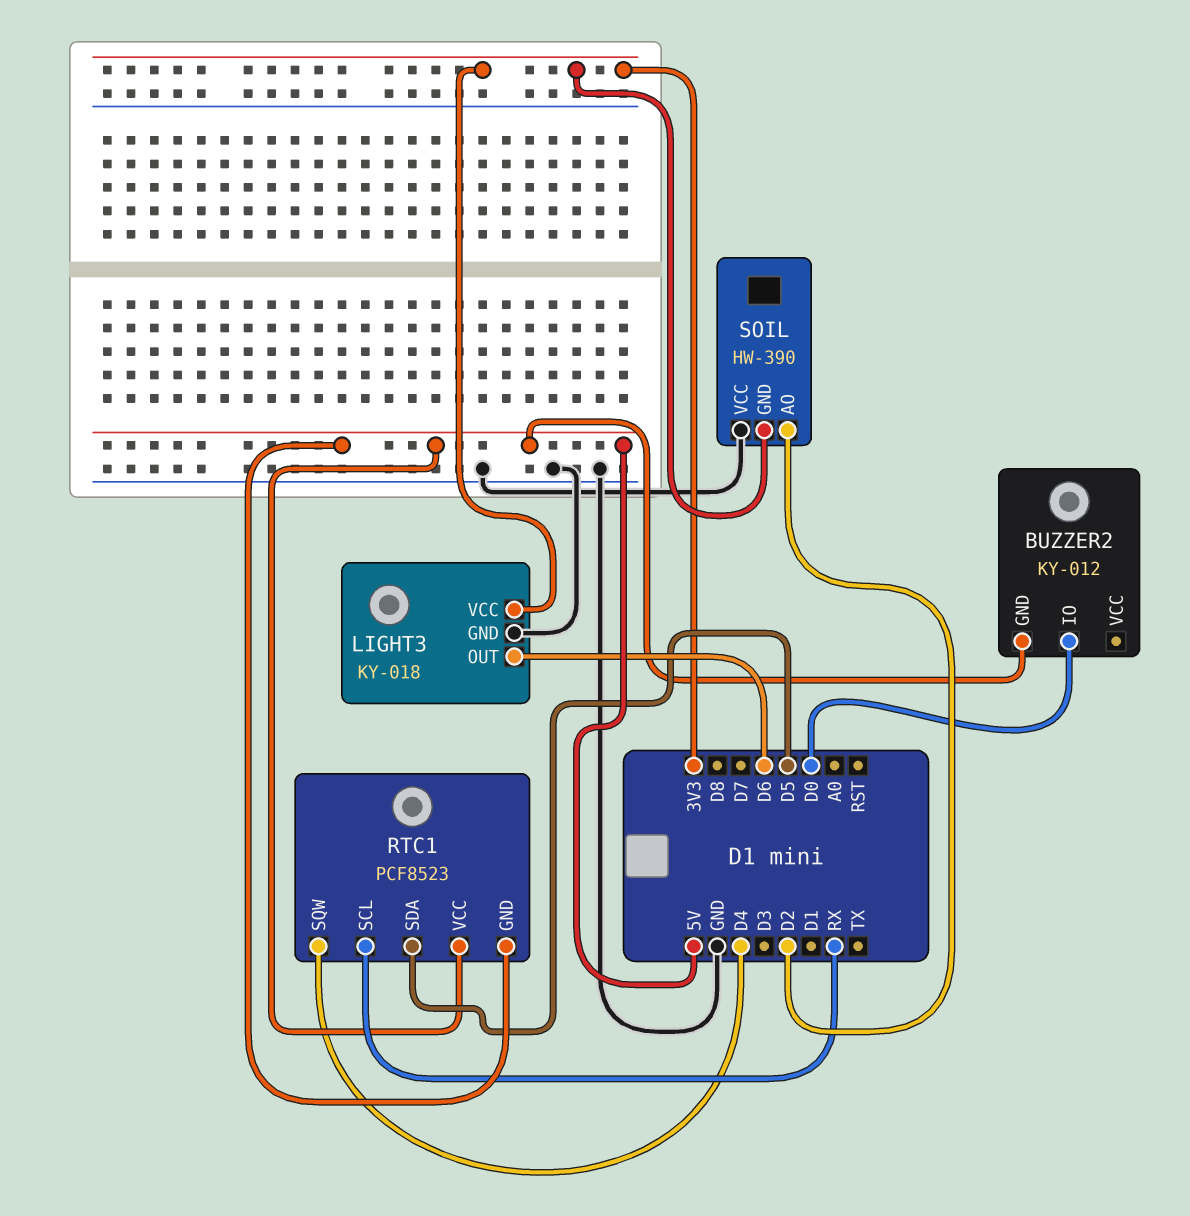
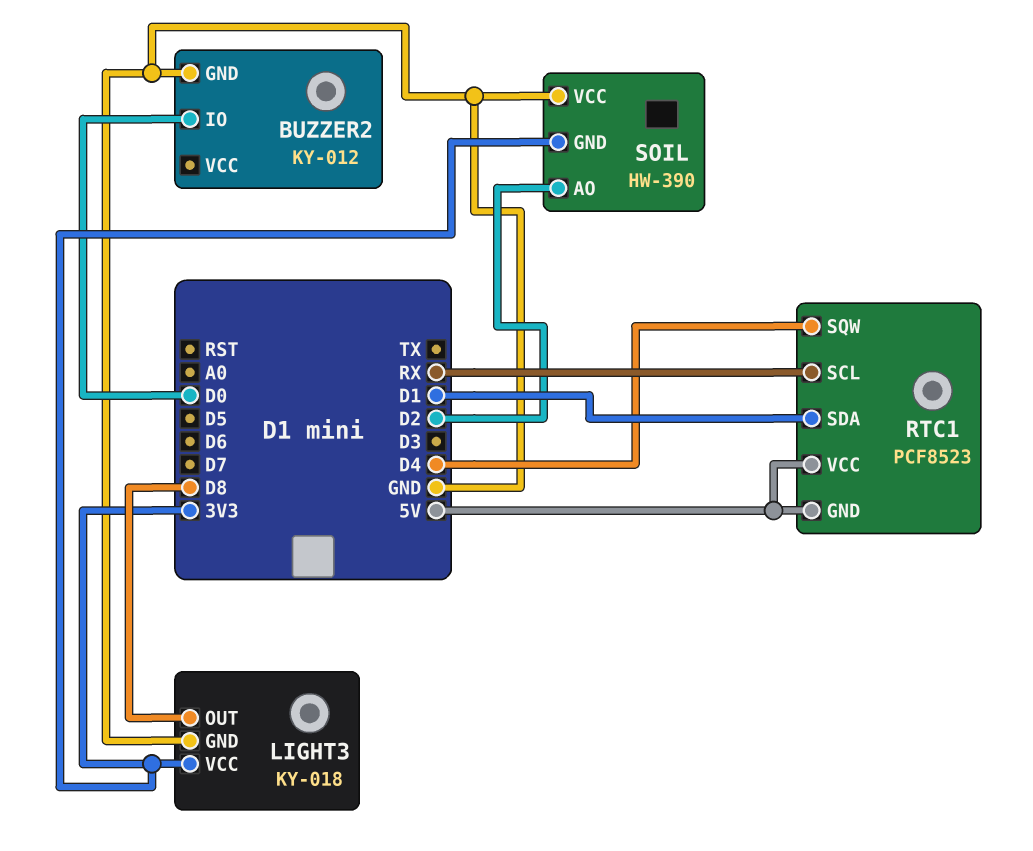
BUZZER2 pin GND: 5V -> GND
LIGHT3 pin OUT: D6 -> D8
RTC1 pin SDA: D5 -> D1

